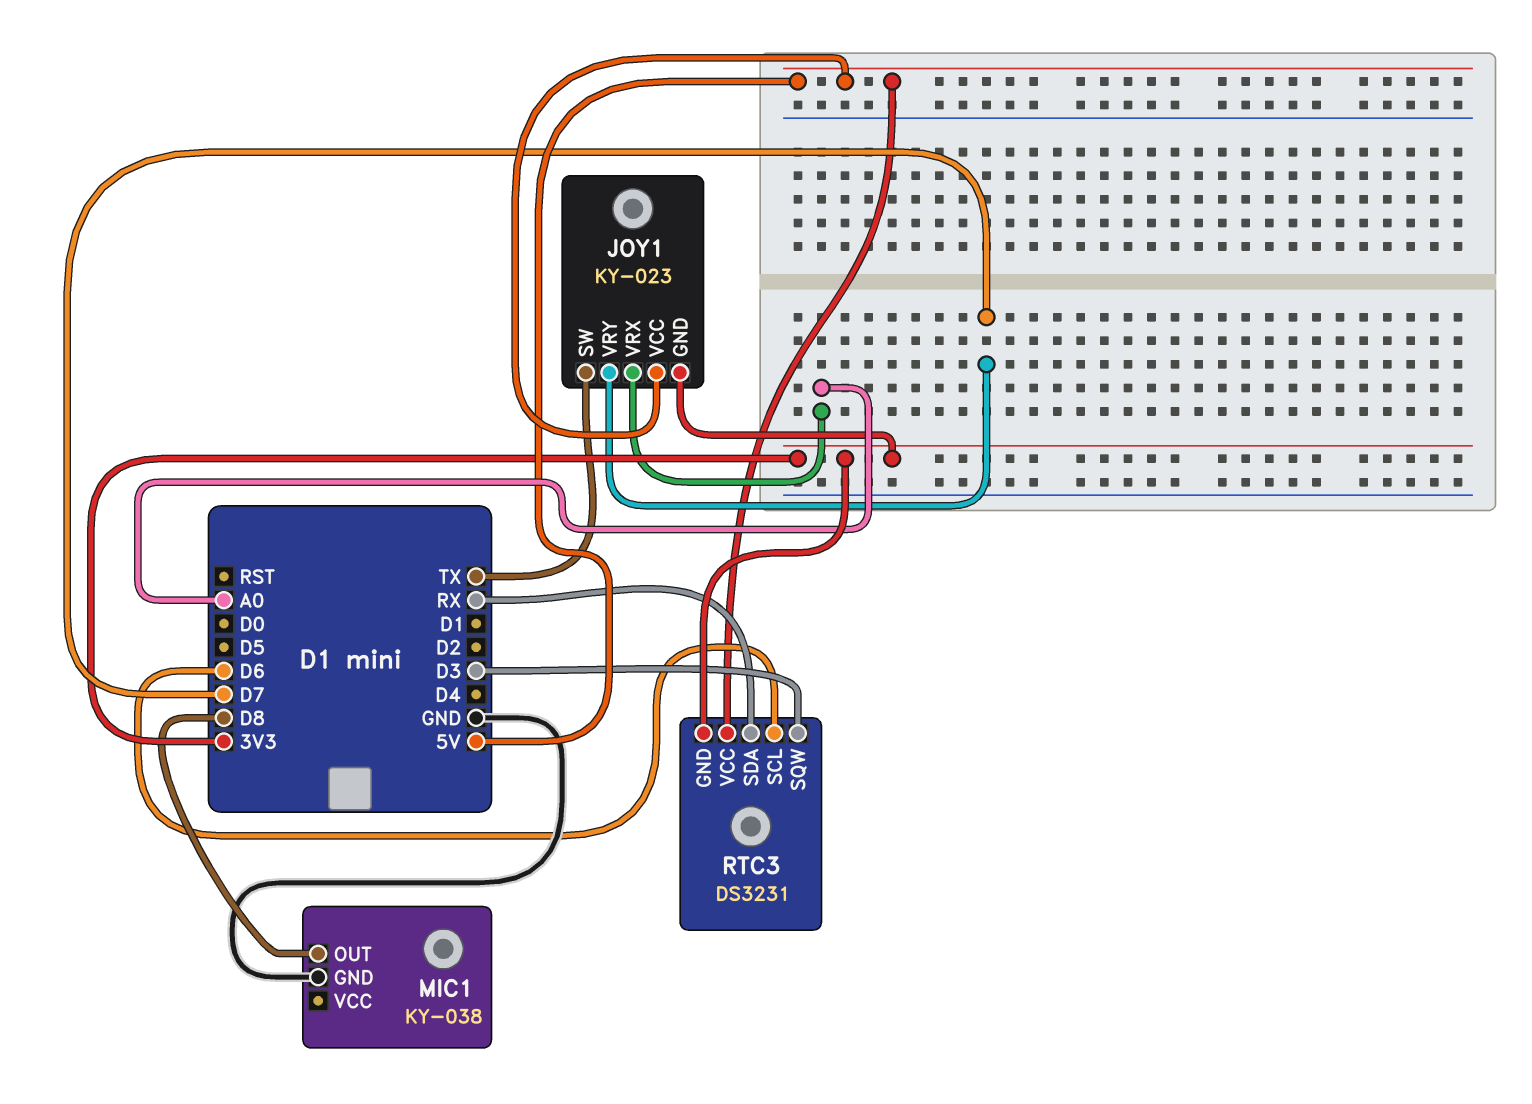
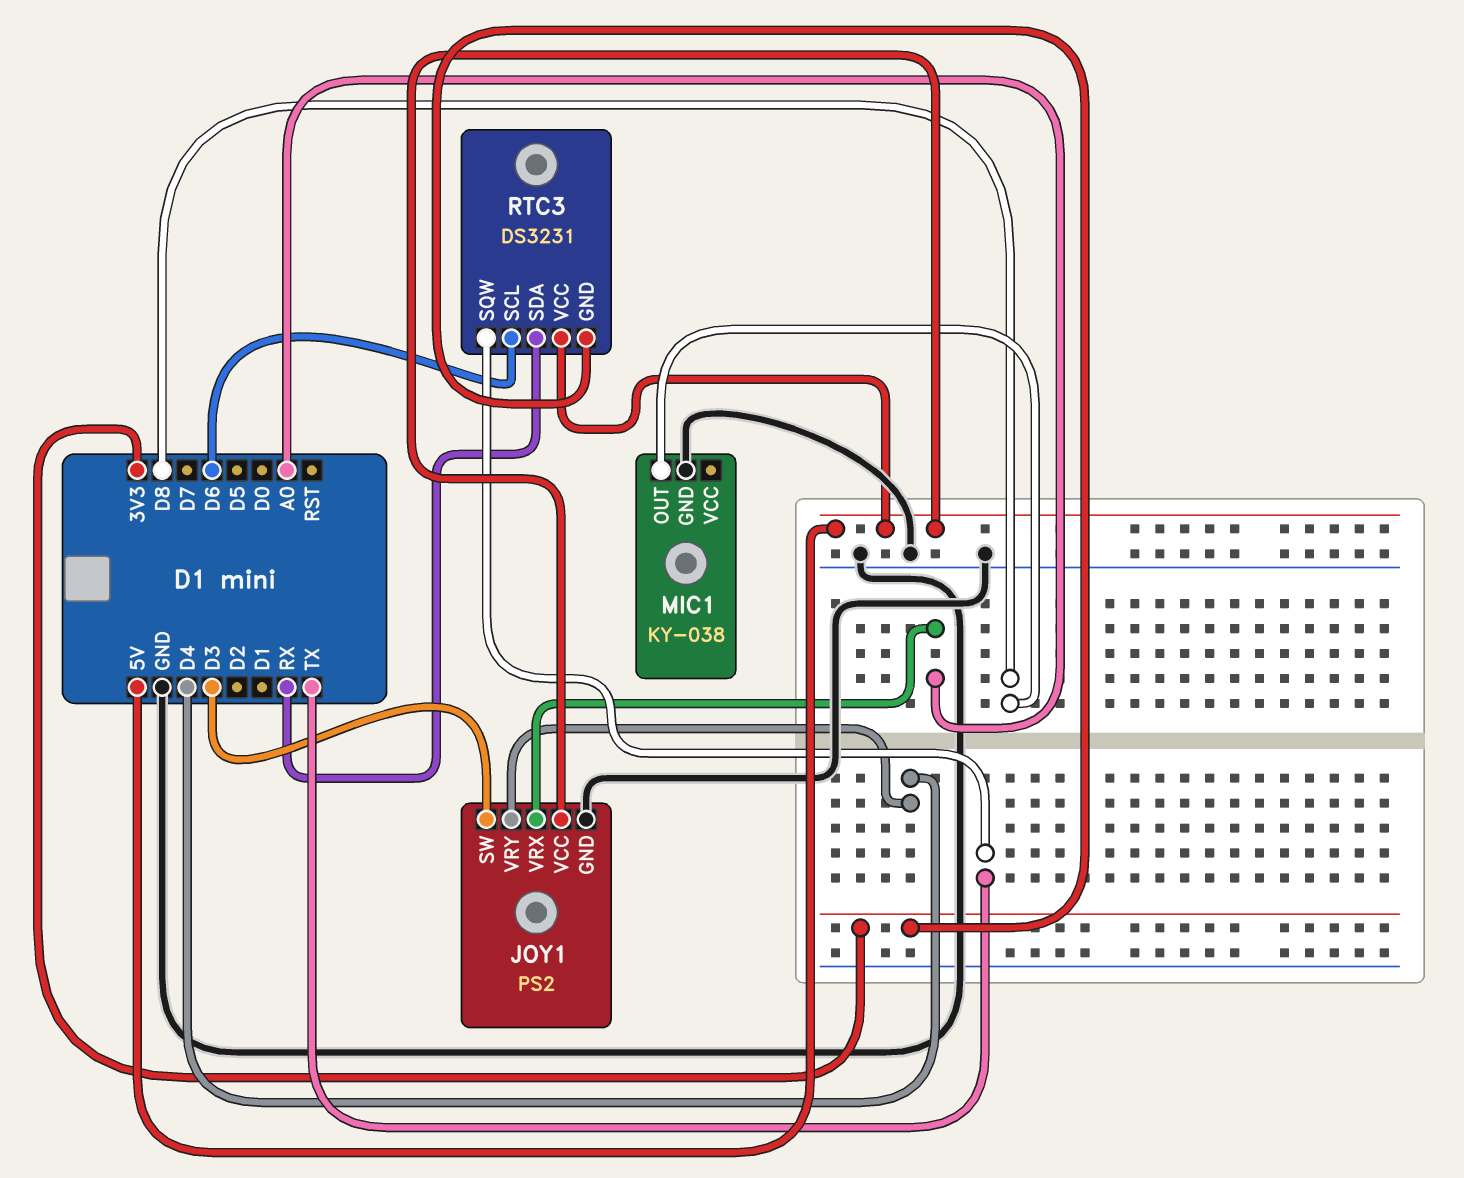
JOY1: KY-023 -> PS2
JOY1 pin GND: 3V3 -> GND
JOY1 pin SW: TX -> D3
JOY1 pin VRY: D7 -> D4
RTC3 pin SQW: D3 -> TX

